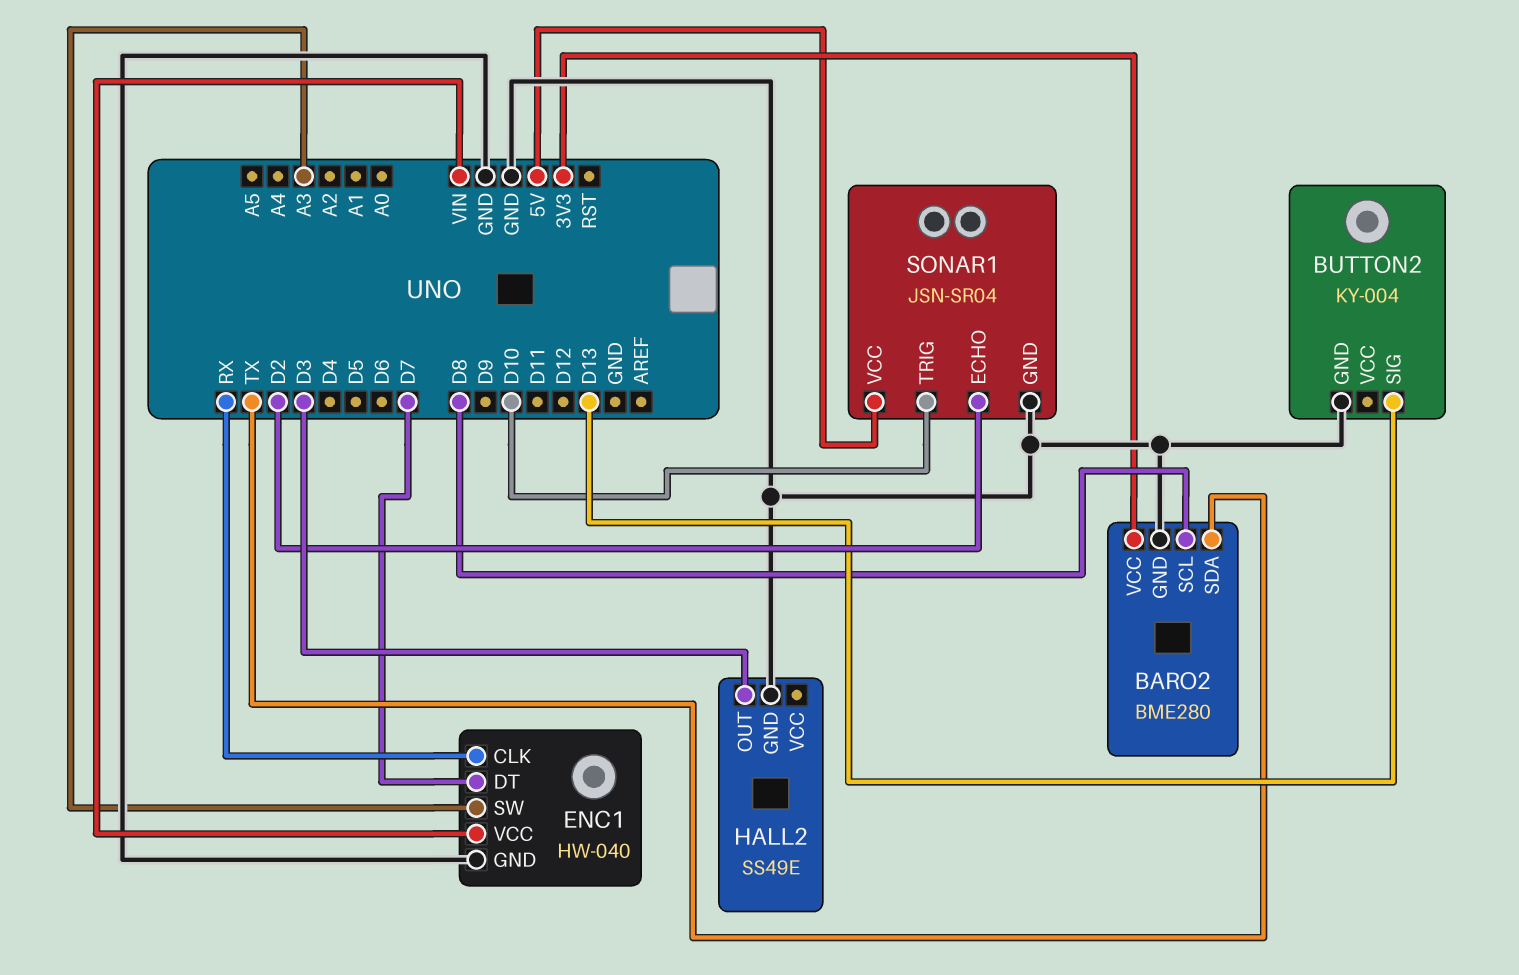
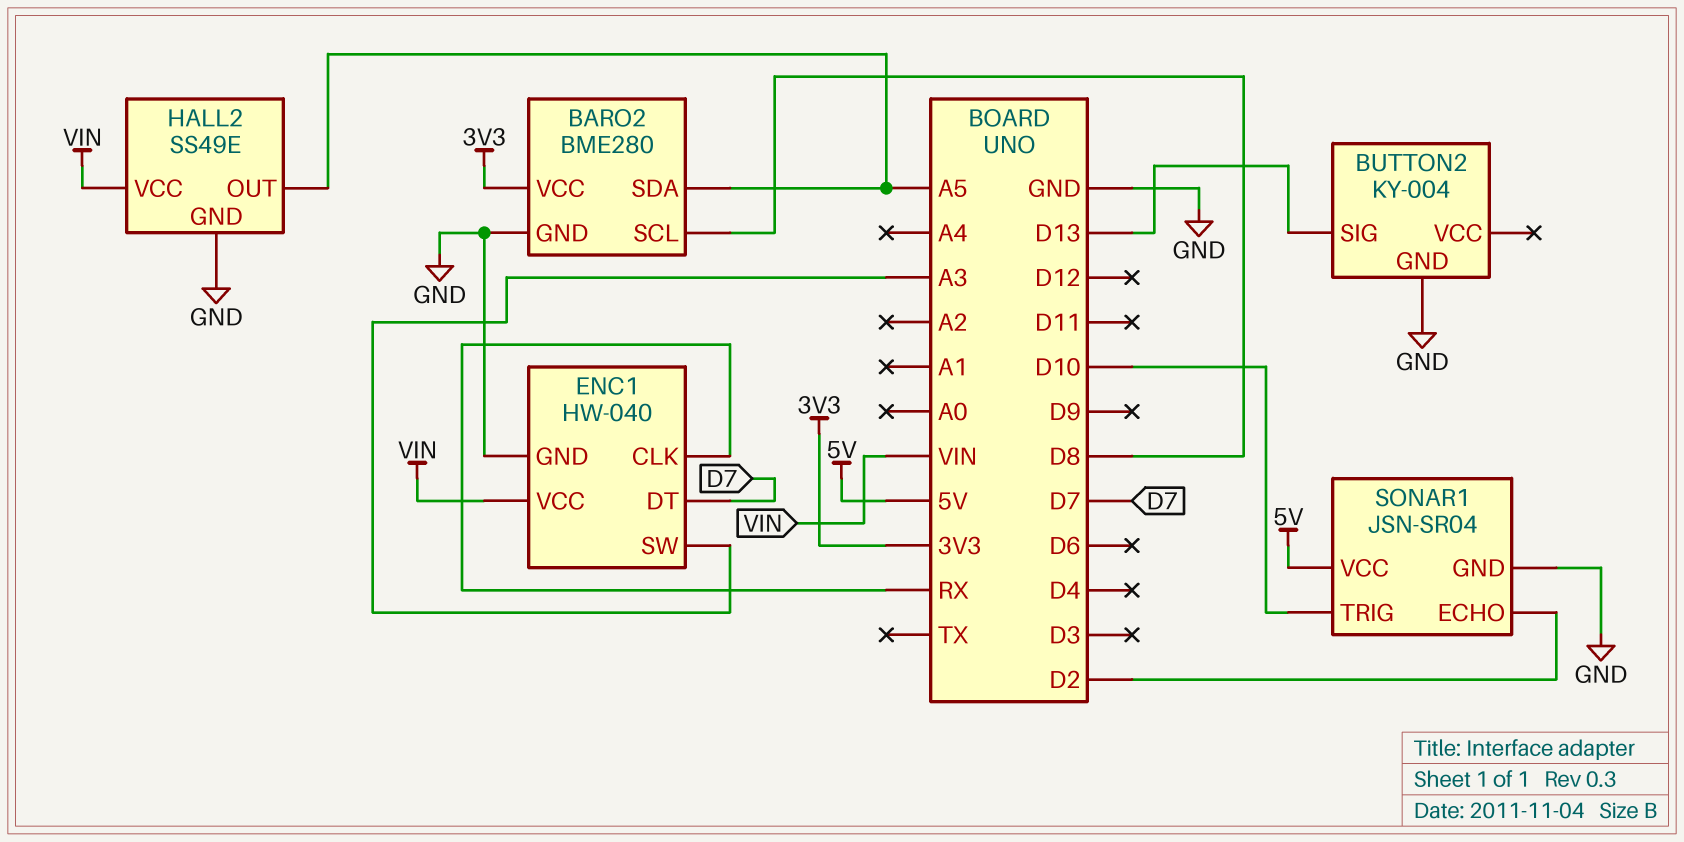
BARO2 pin SDA: TX -> A5
HALL2 pin OUT: D3 -> A5
HALL2 pin VCC: none -> VIN

